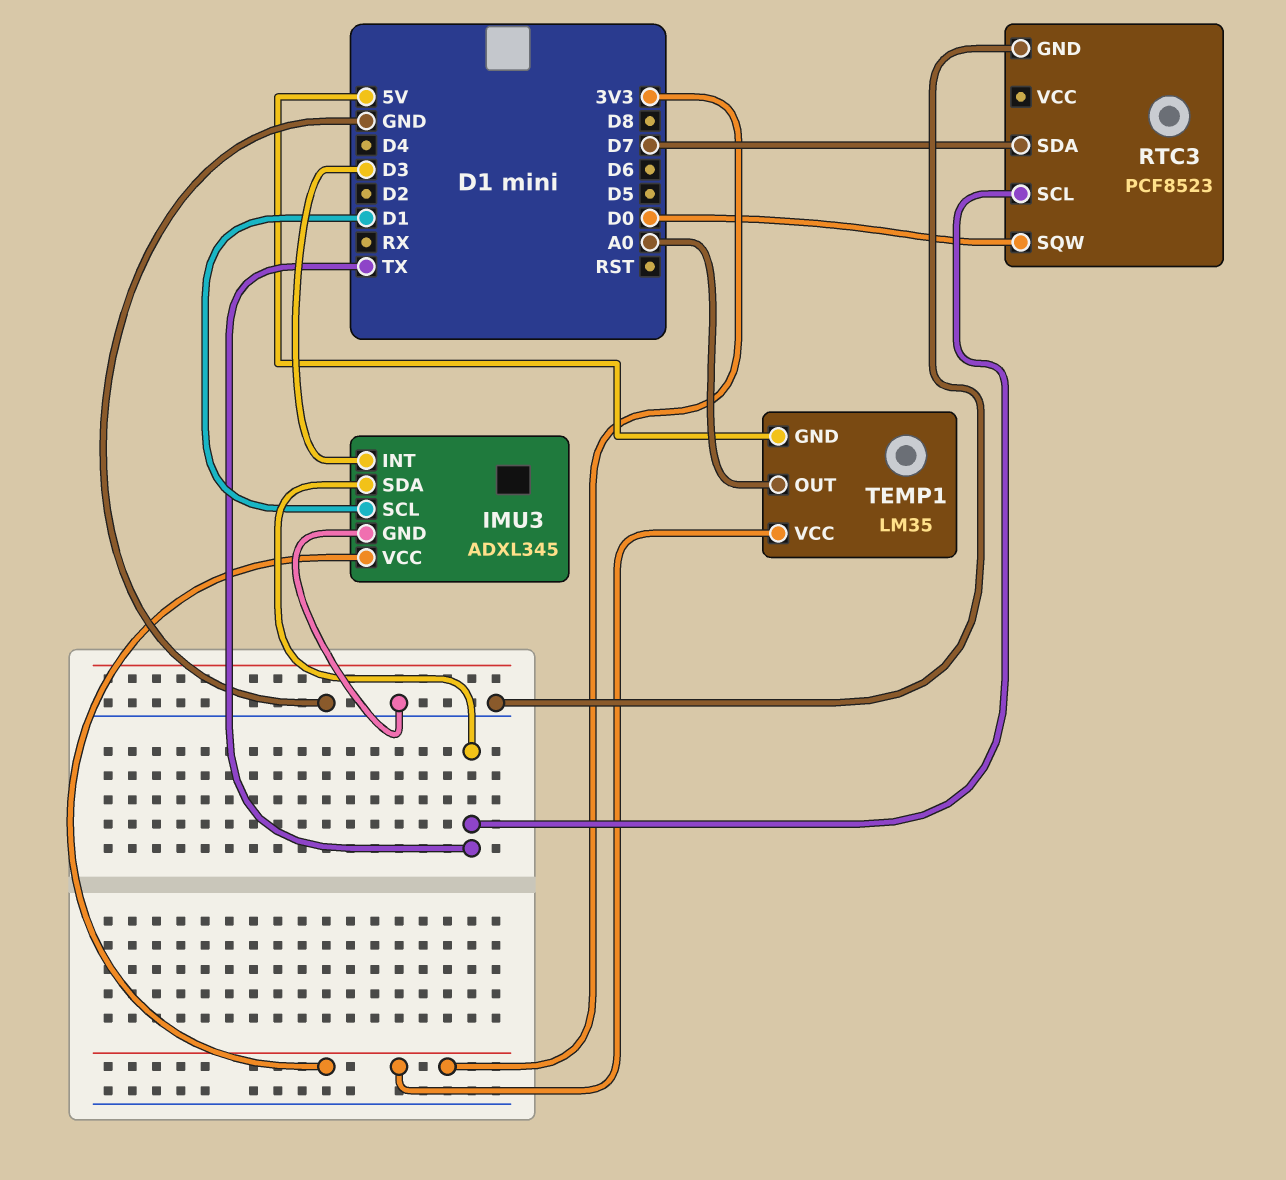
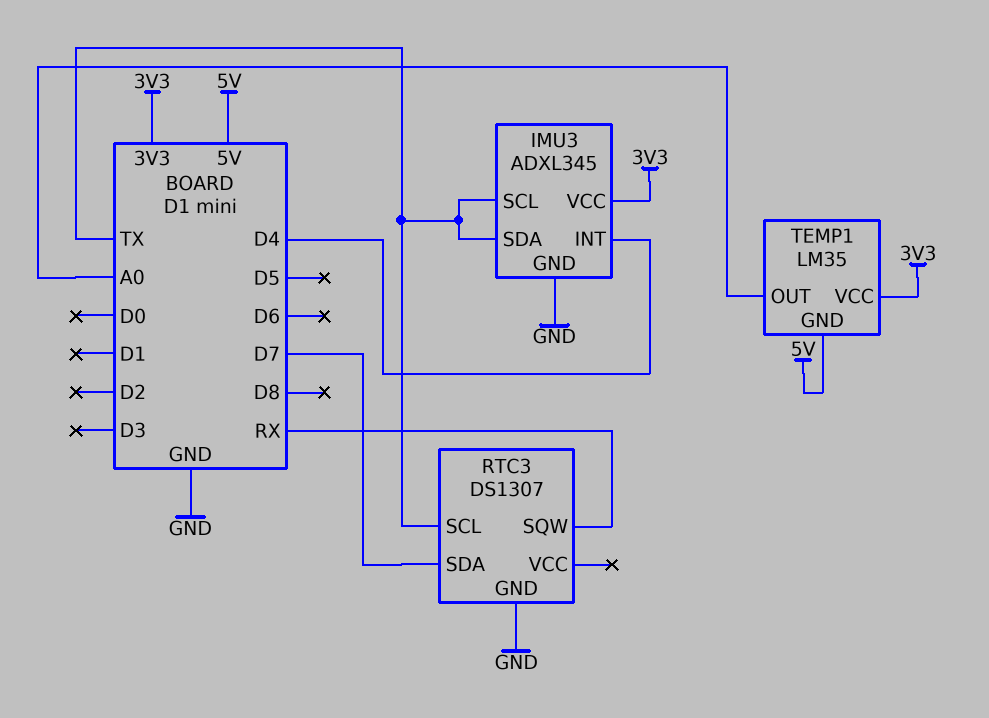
IMU3 pin INT: D3 -> D4
IMU3 pin SCL: D1 -> TX
RTC3: PCF8523 -> DS1307
RTC3 pin SQW: D0 -> RX

